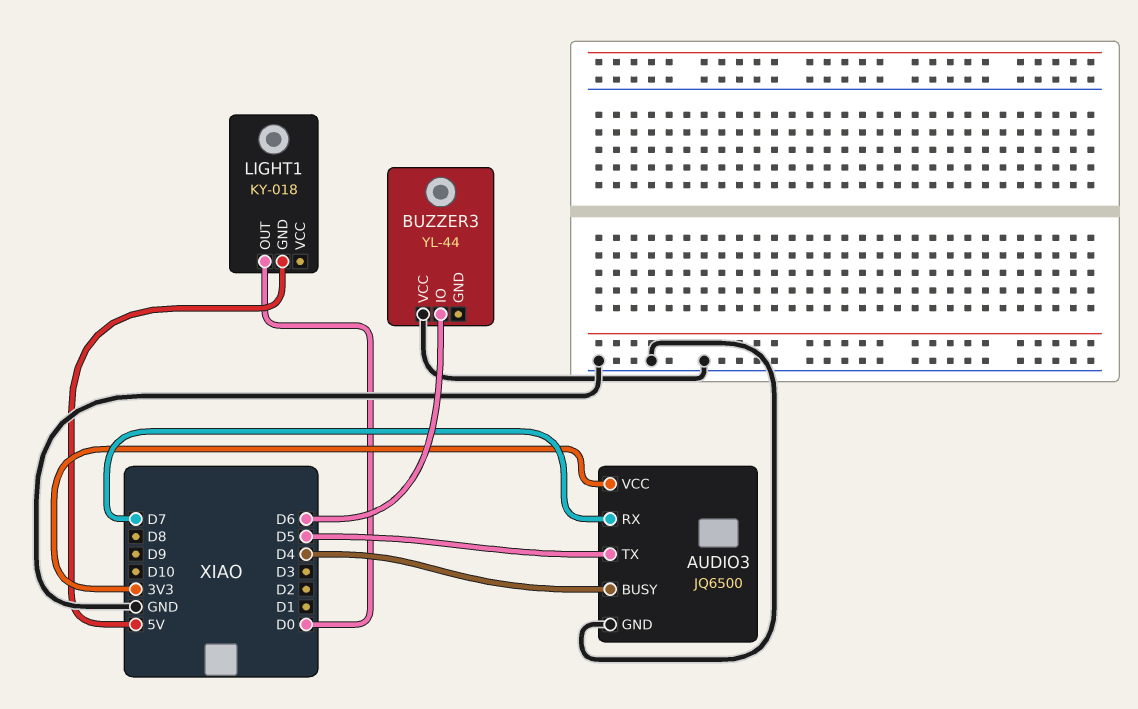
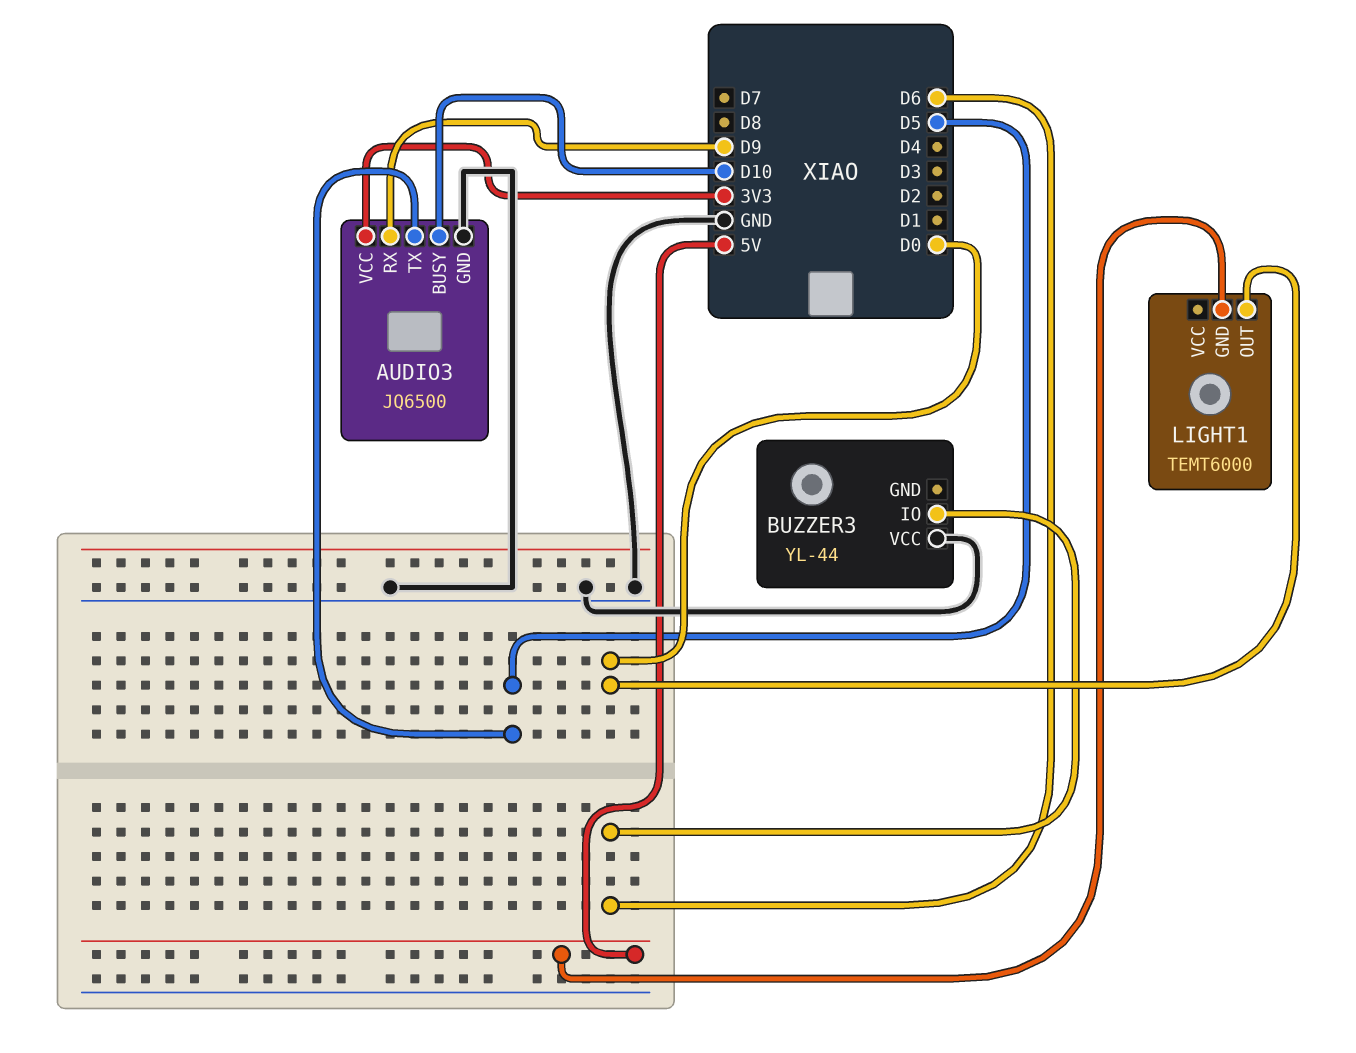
AUDIO3 pin BUSY: D4 -> D10
AUDIO3 pin RX: D7 -> D9
LIGHT1: KY-018 -> TEMT6000

